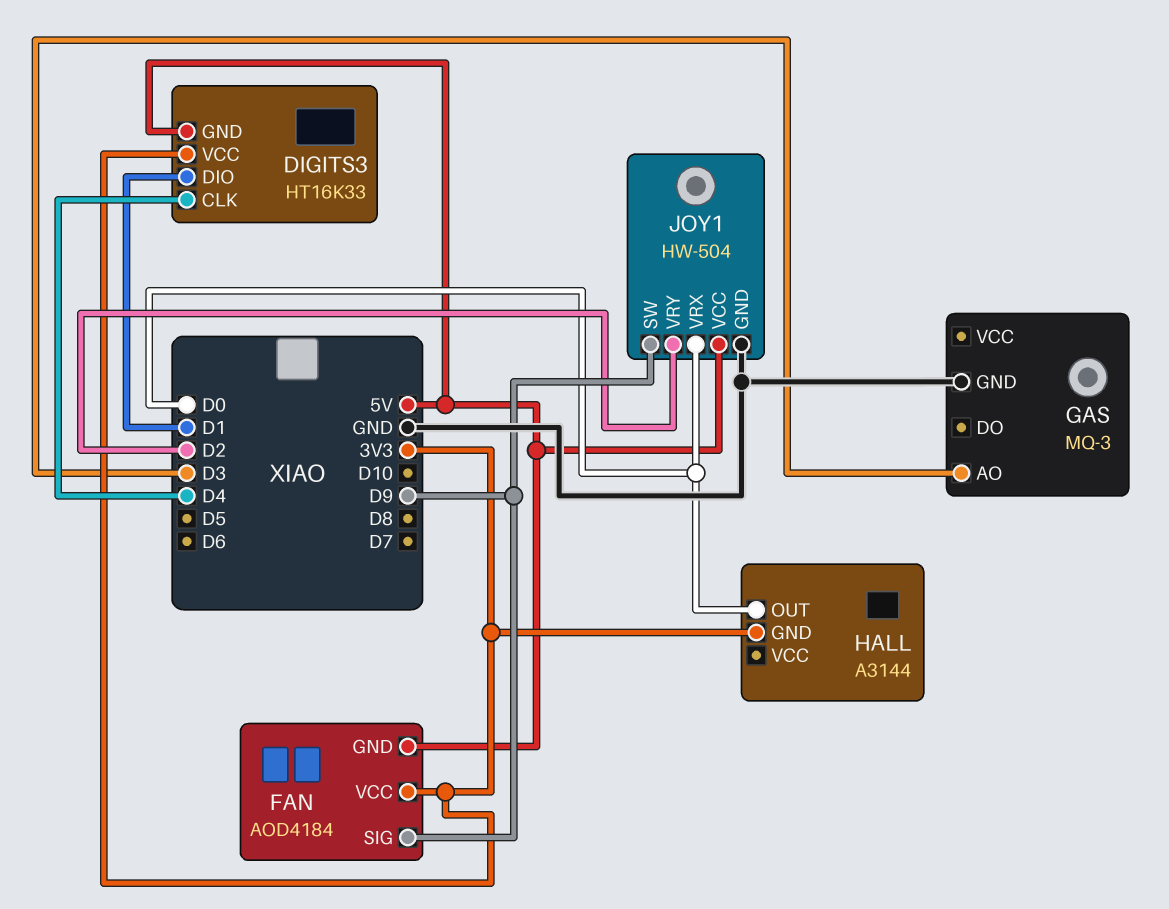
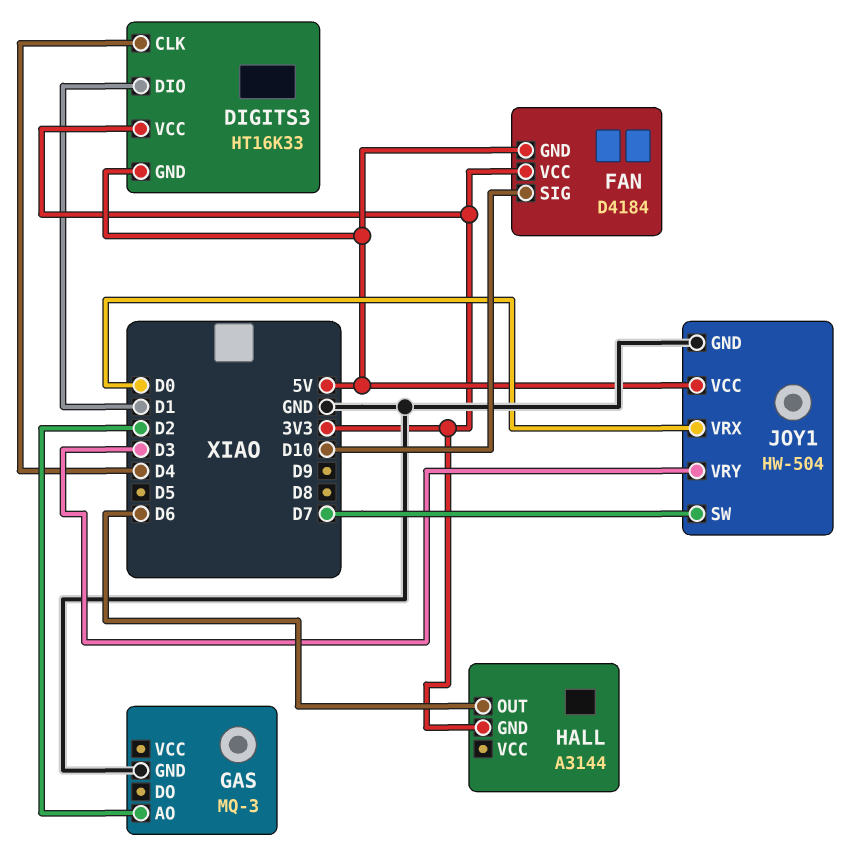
FAN: AOD4184 -> D4184
FAN pin SIG: D9 -> D10
GAS pin AO: D3 -> D2
HALL pin OUT: D0 -> D6
JOY1 pin SW: D9 -> D7
JOY1 pin VRY: D2 -> D3

